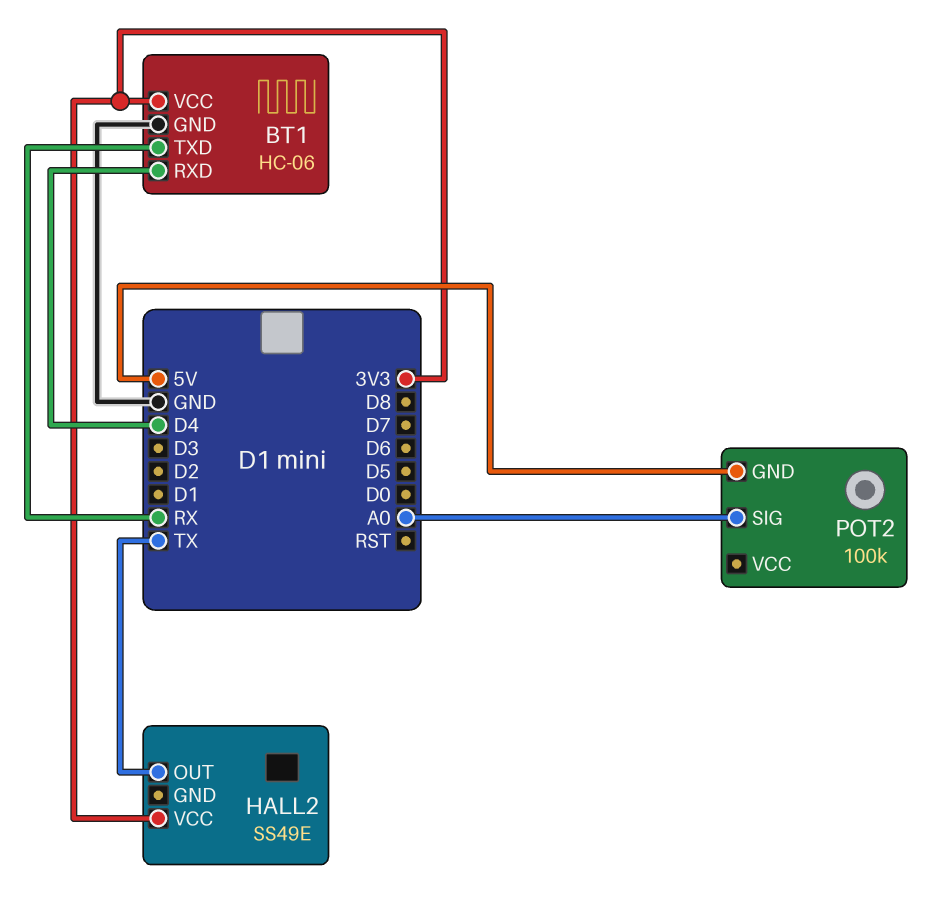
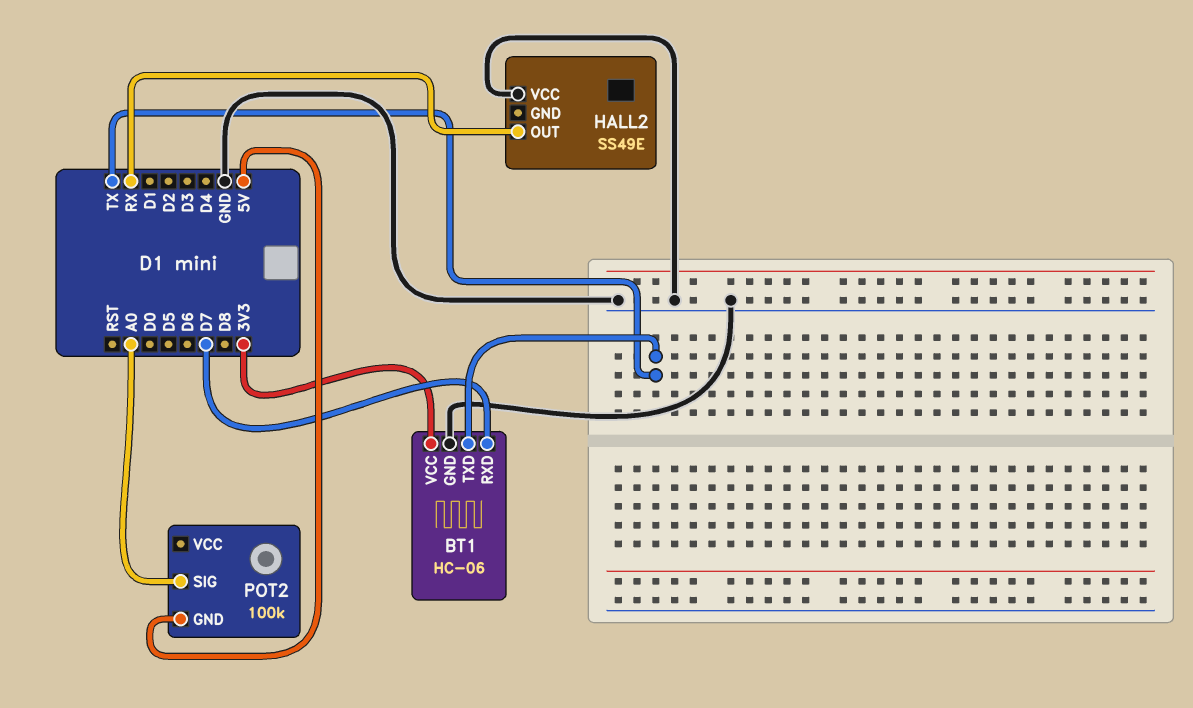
BT1 pin RXD: D4 -> D7
BT1 pin TXD: RX -> TX
HALL2 pin OUT: TX -> RX
HALL2 pin VCC: 3V3 -> GND

